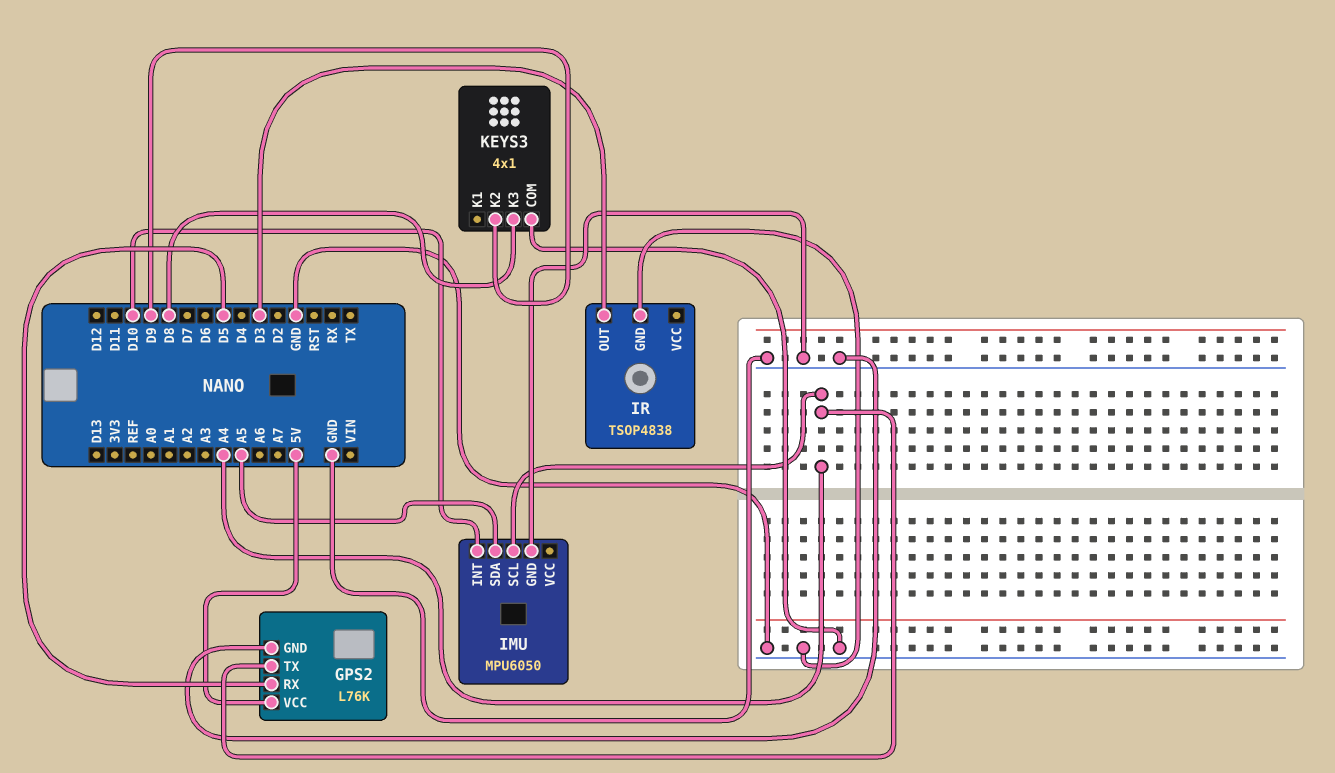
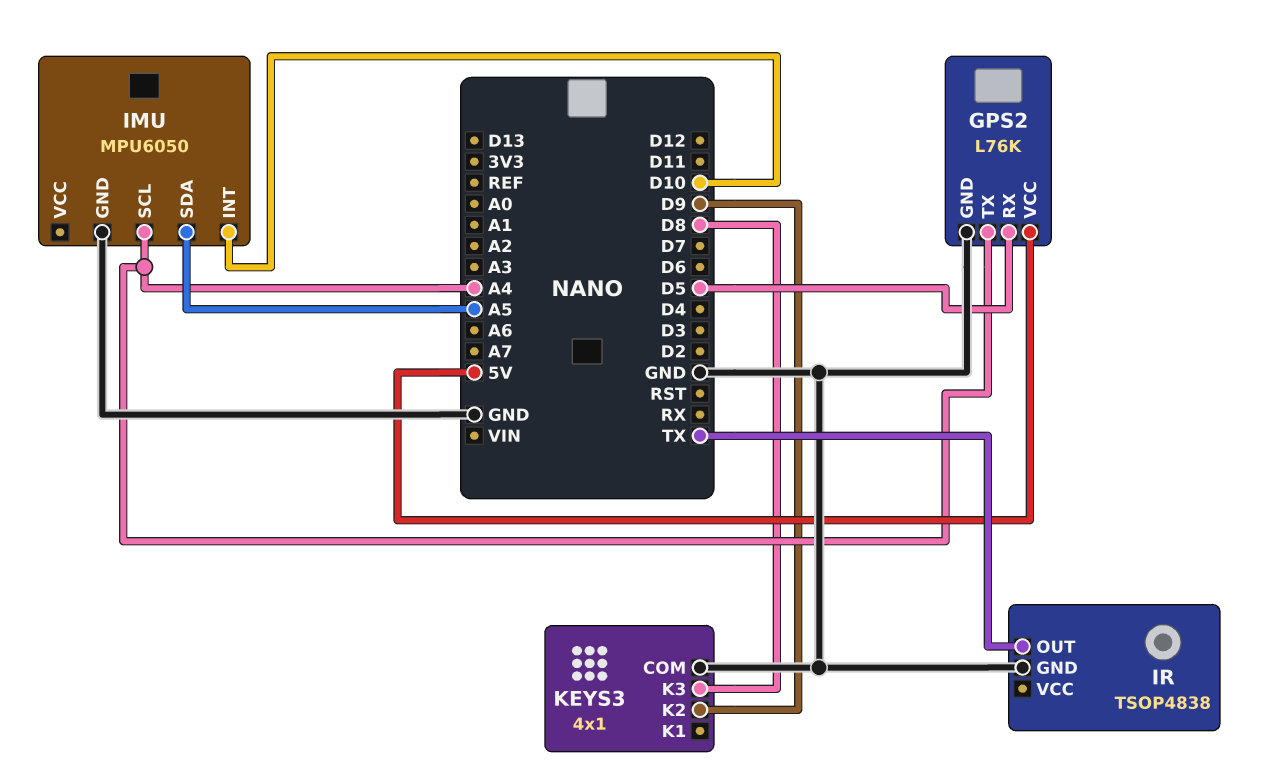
IR pin OUT: D3 -> TX

